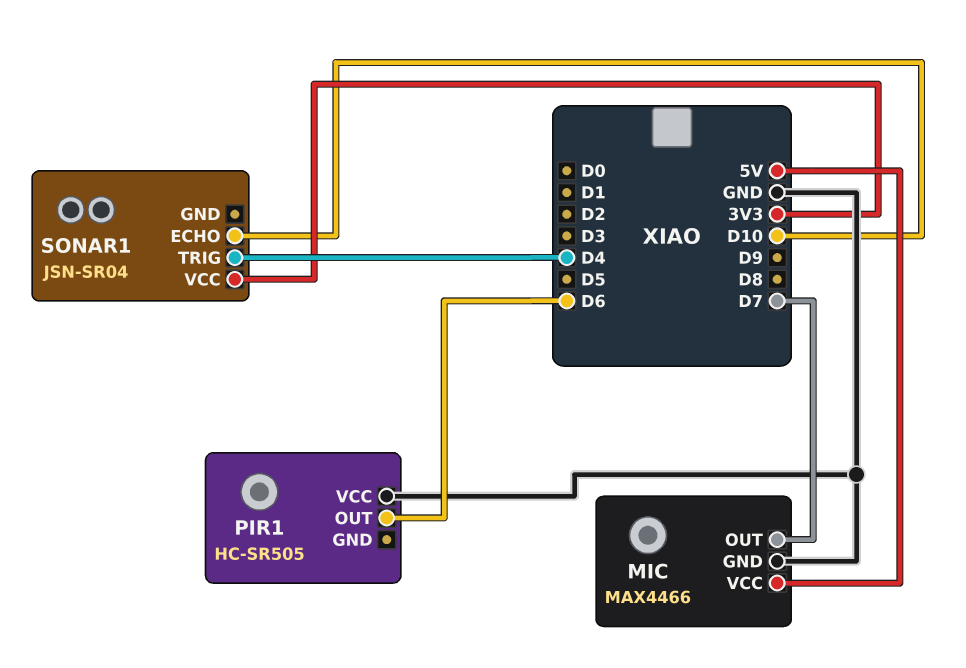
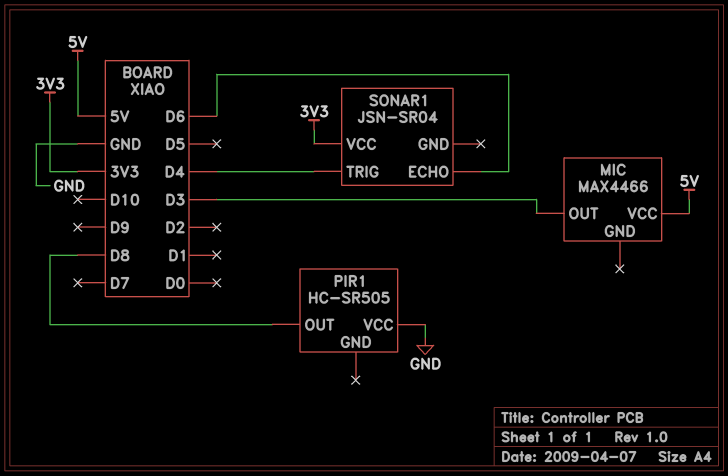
MIC pin GND: GND -> none
MIC pin OUT: D7 -> D3
PIR1 pin OUT: D6 -> D8
SONAR1 pin ECHO: D10 -> D6

